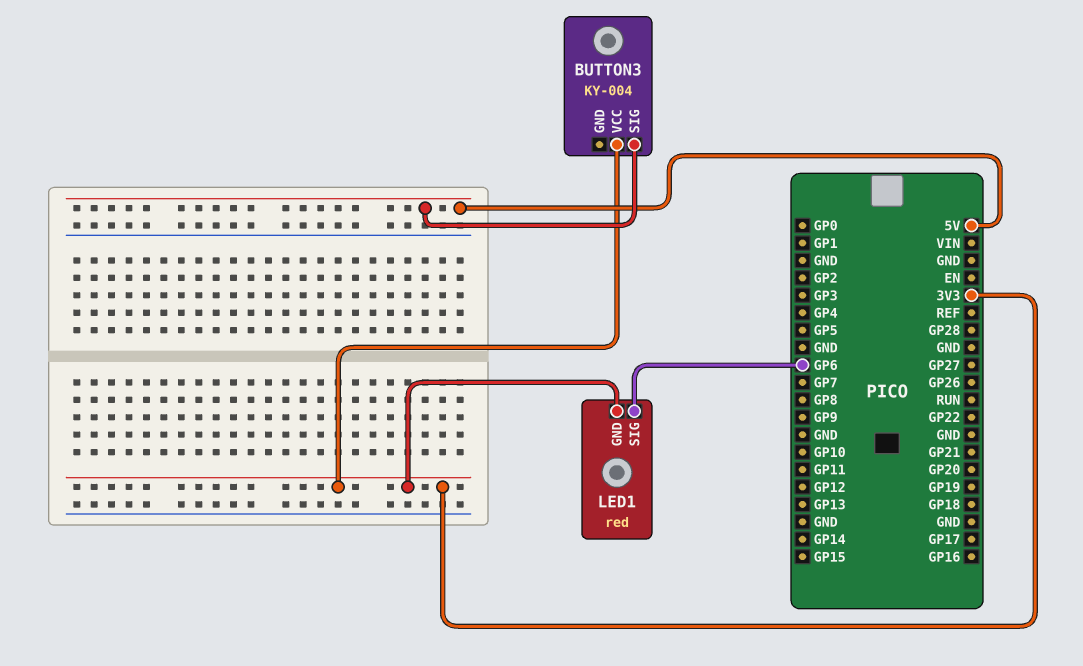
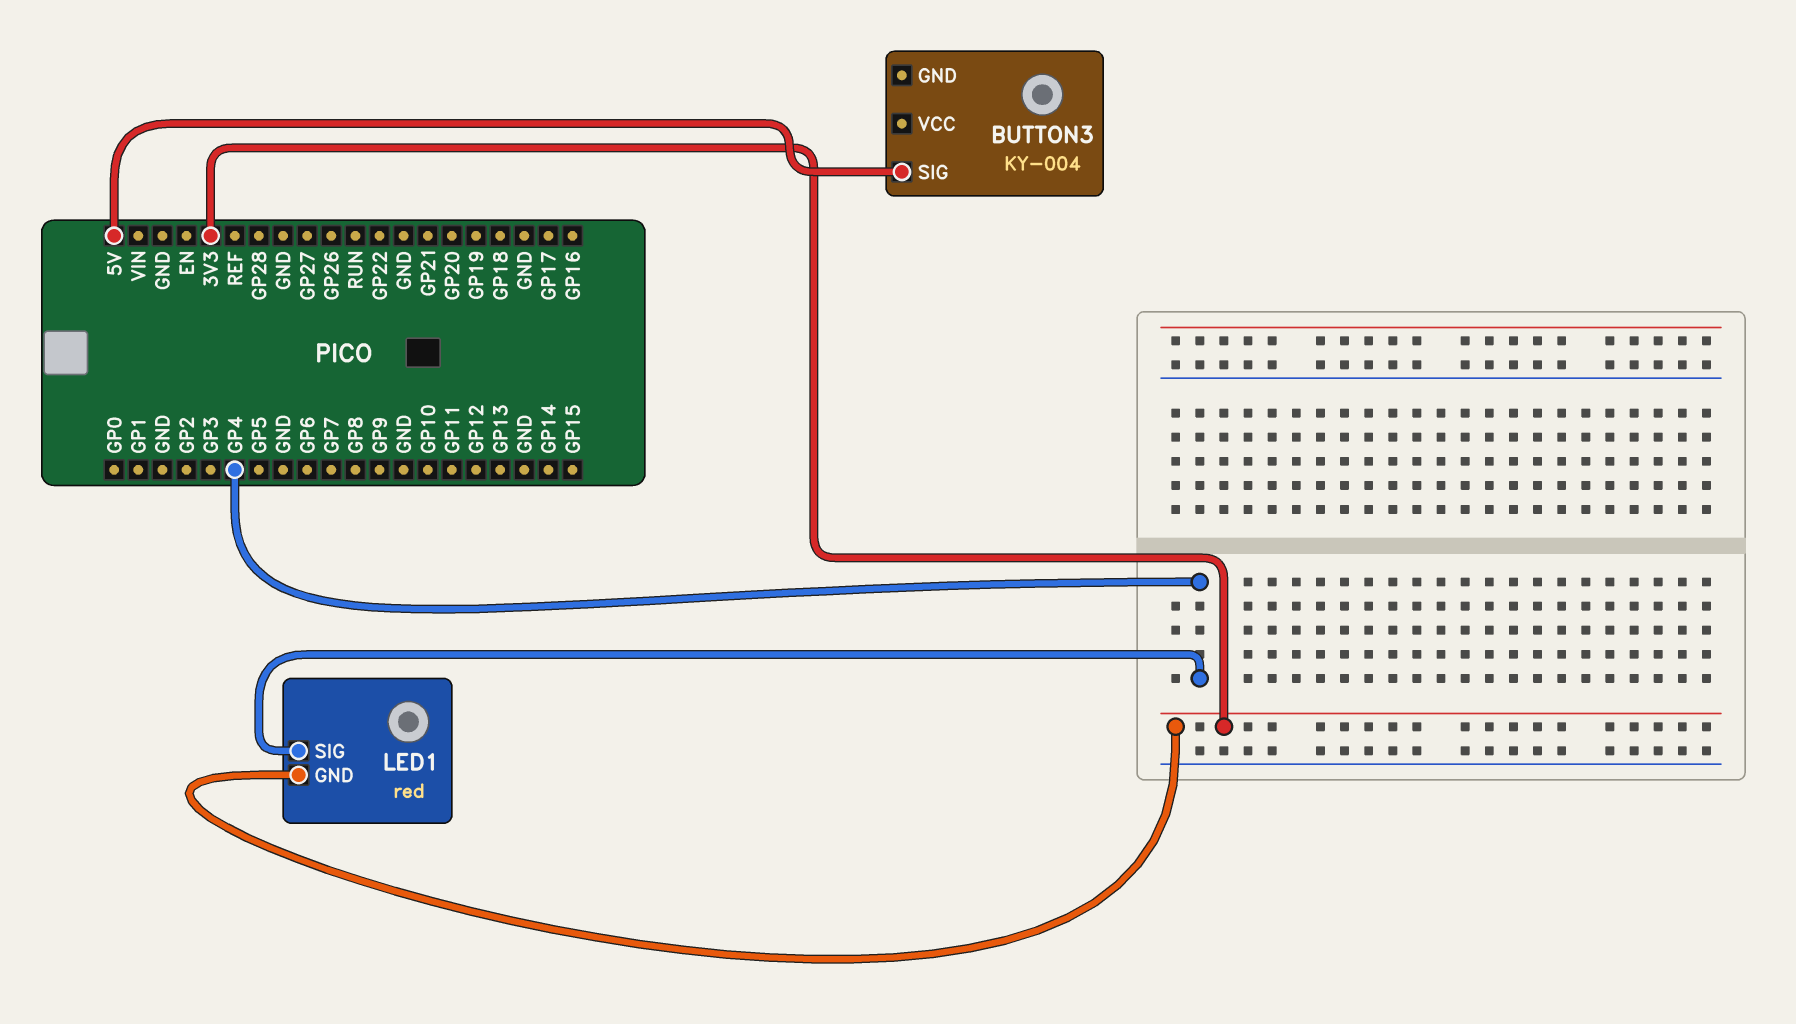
BUTTON3 pin VCC: 3V3 -> none
LED1 pin SIG: GP6 -> GP4

